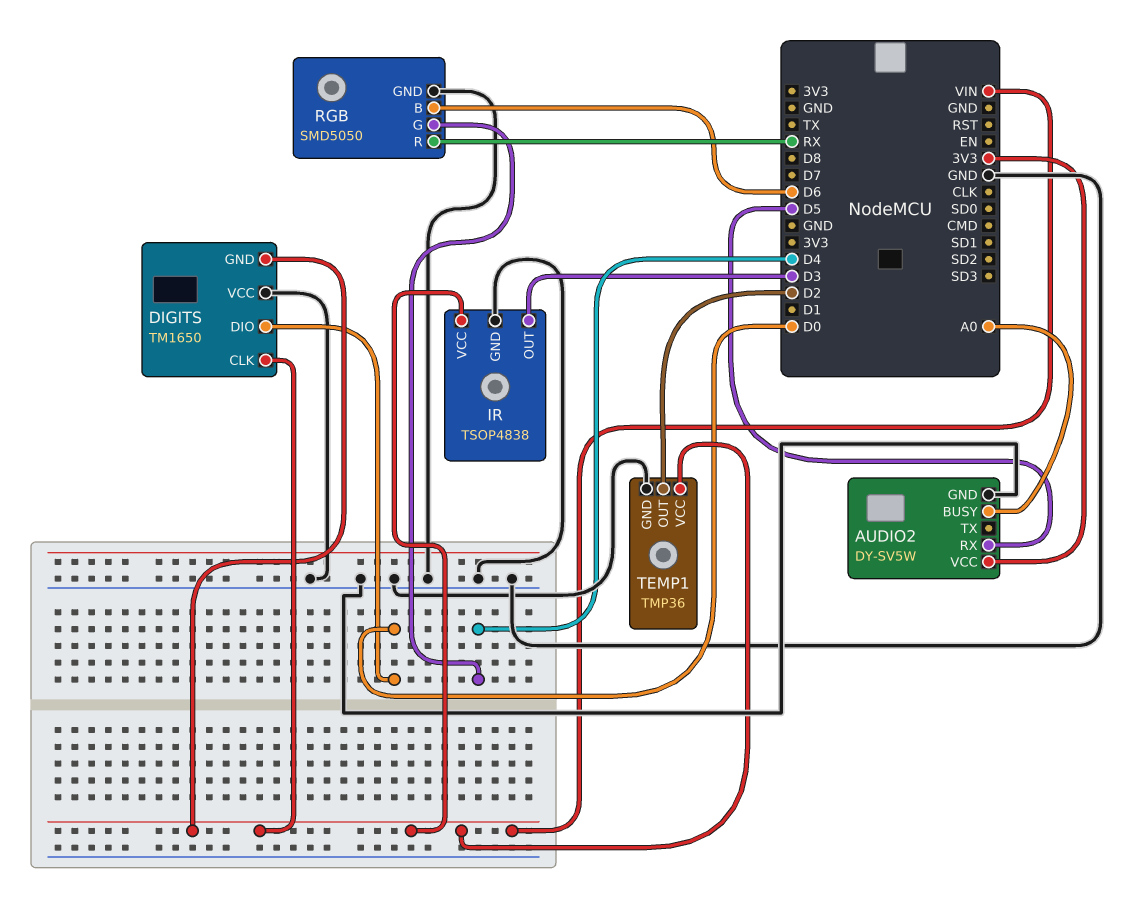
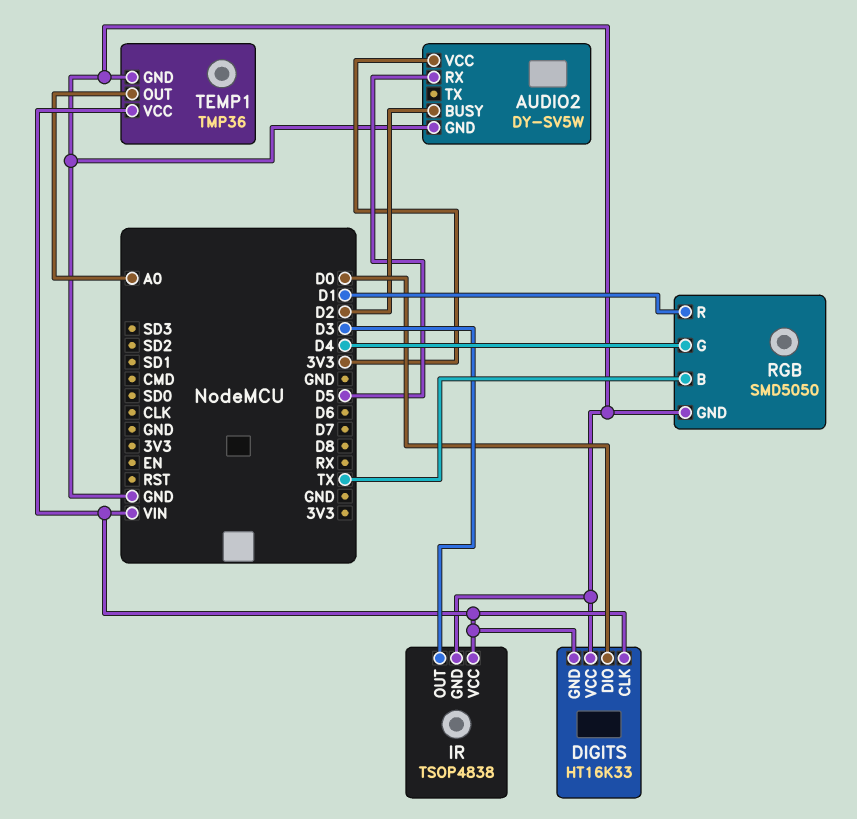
AUDIO2 pin BUSY: A0 -> D2
DIGITS: TM1650 -> HT16K33
RGB pin B: D6 -> TX
RGB pin R: RX -> D1
TEMP1 pin OUT: D2 -> A0

